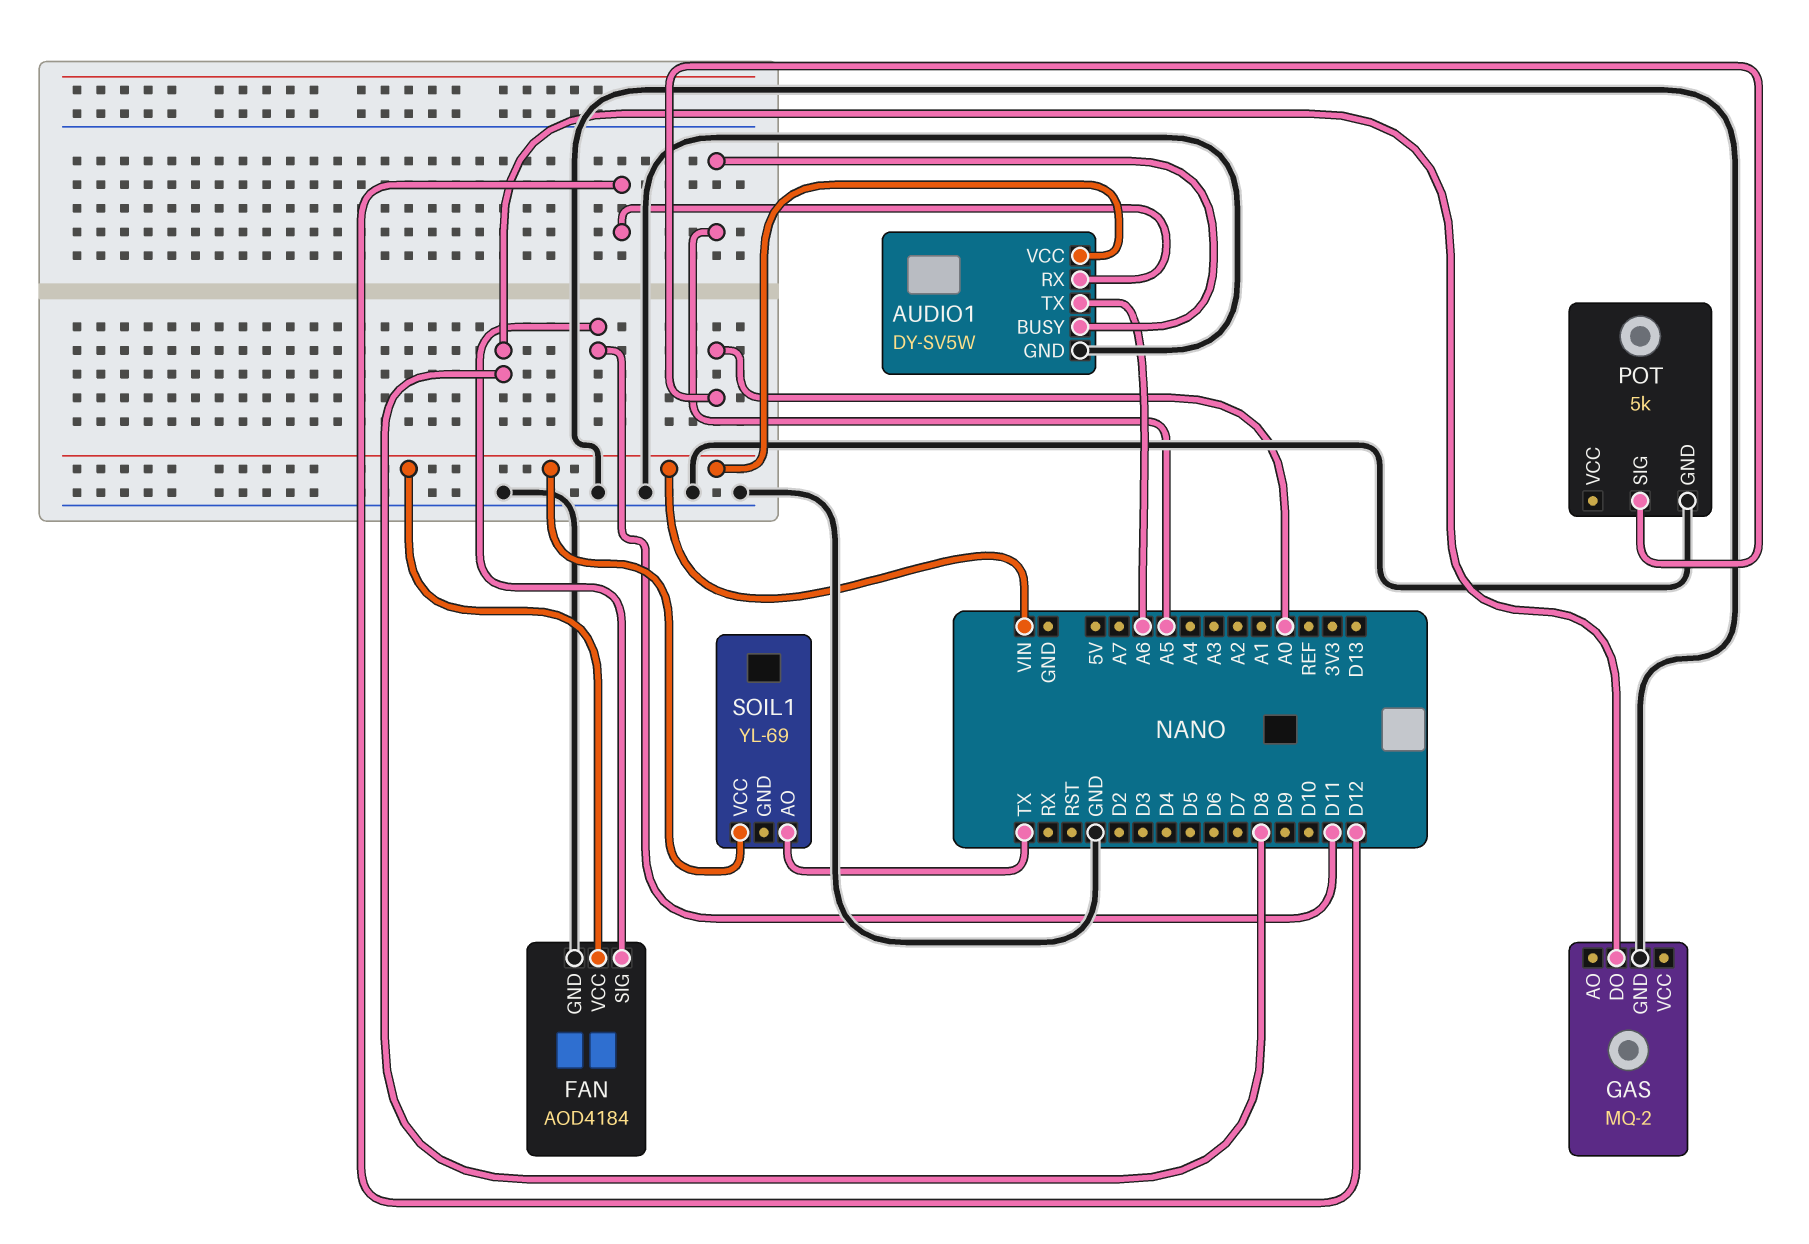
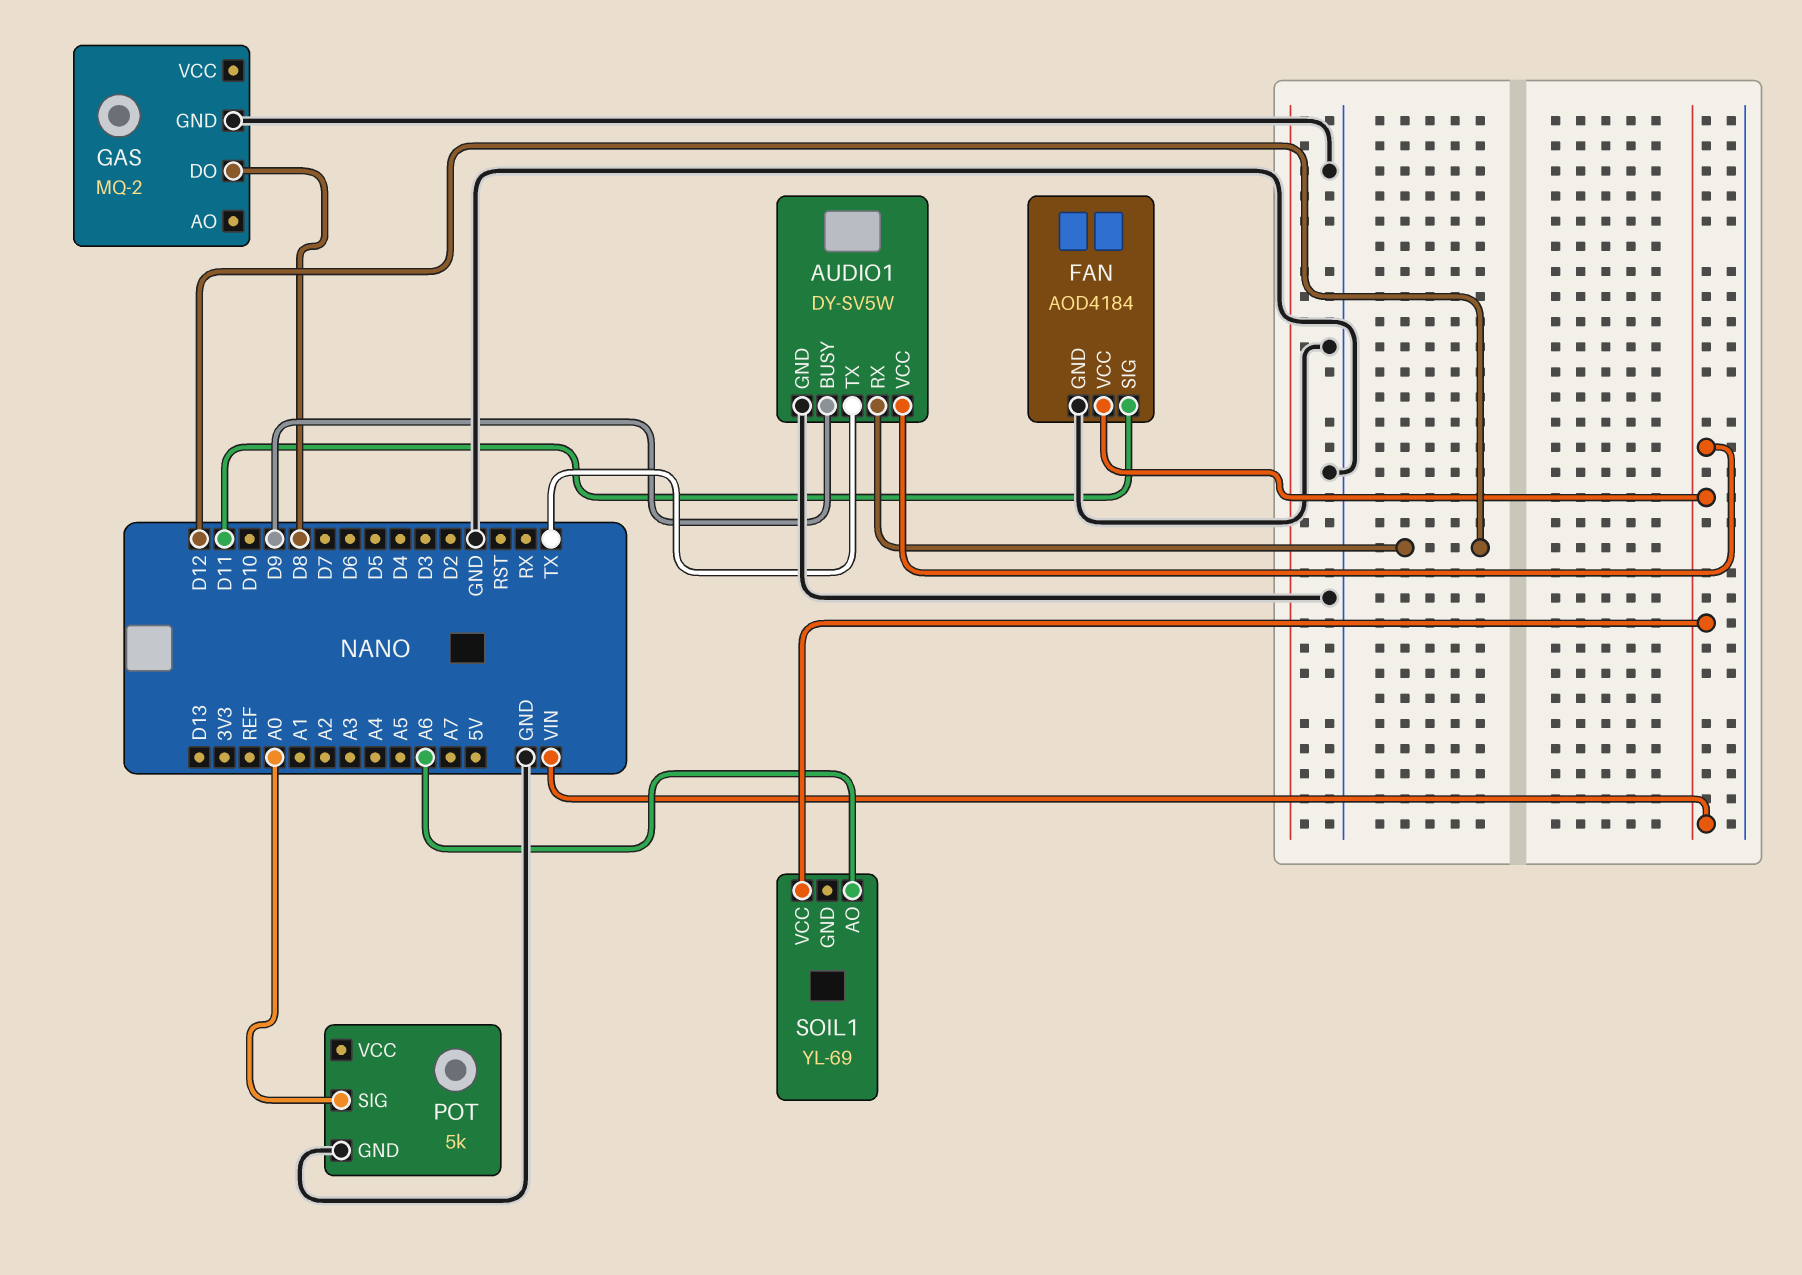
AUDIO1 pin BUSY: A5 -> D9
AUDIO1 pin TX: A6 -> TX
SOIL1 pin AO: TX -> A6

